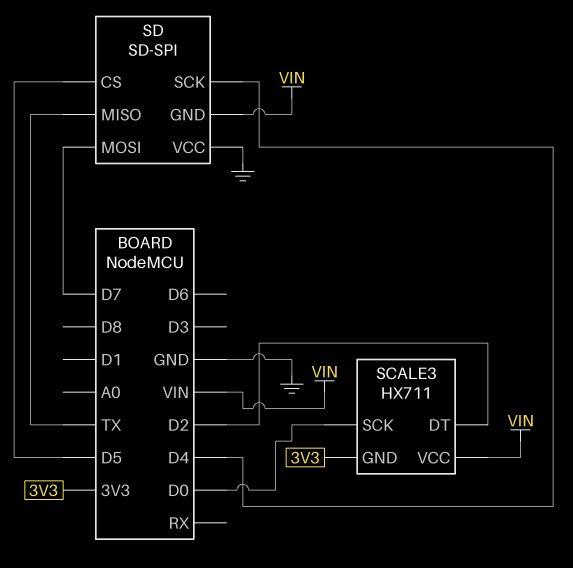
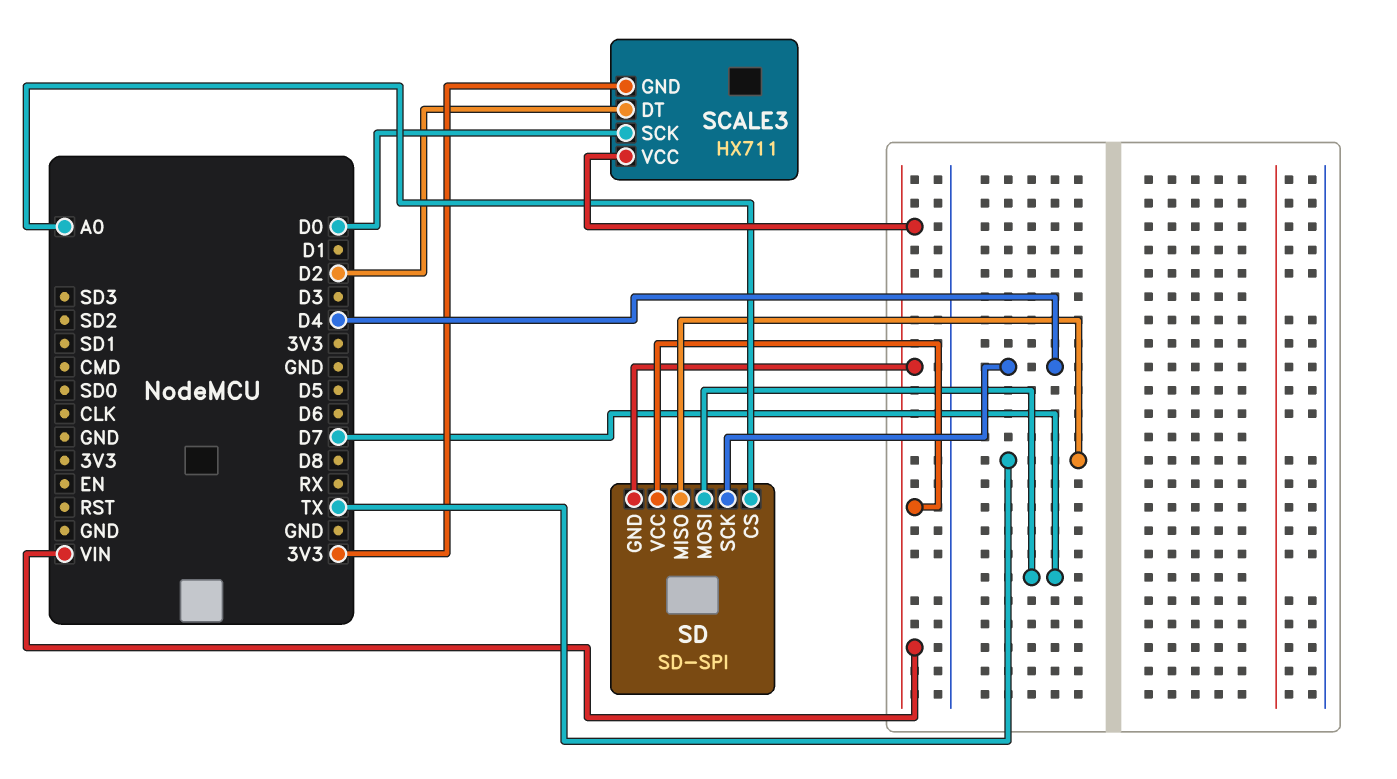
SD pin CS: D5 -> A0
SD pin VCC: GND -> VIN

